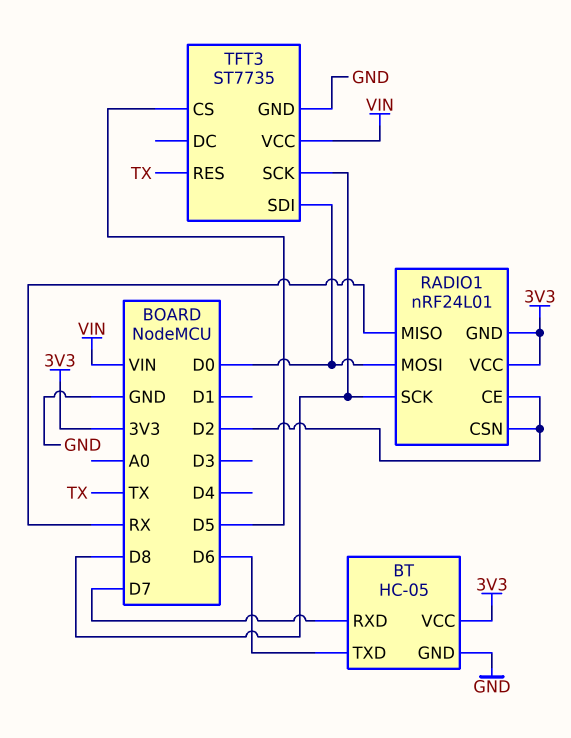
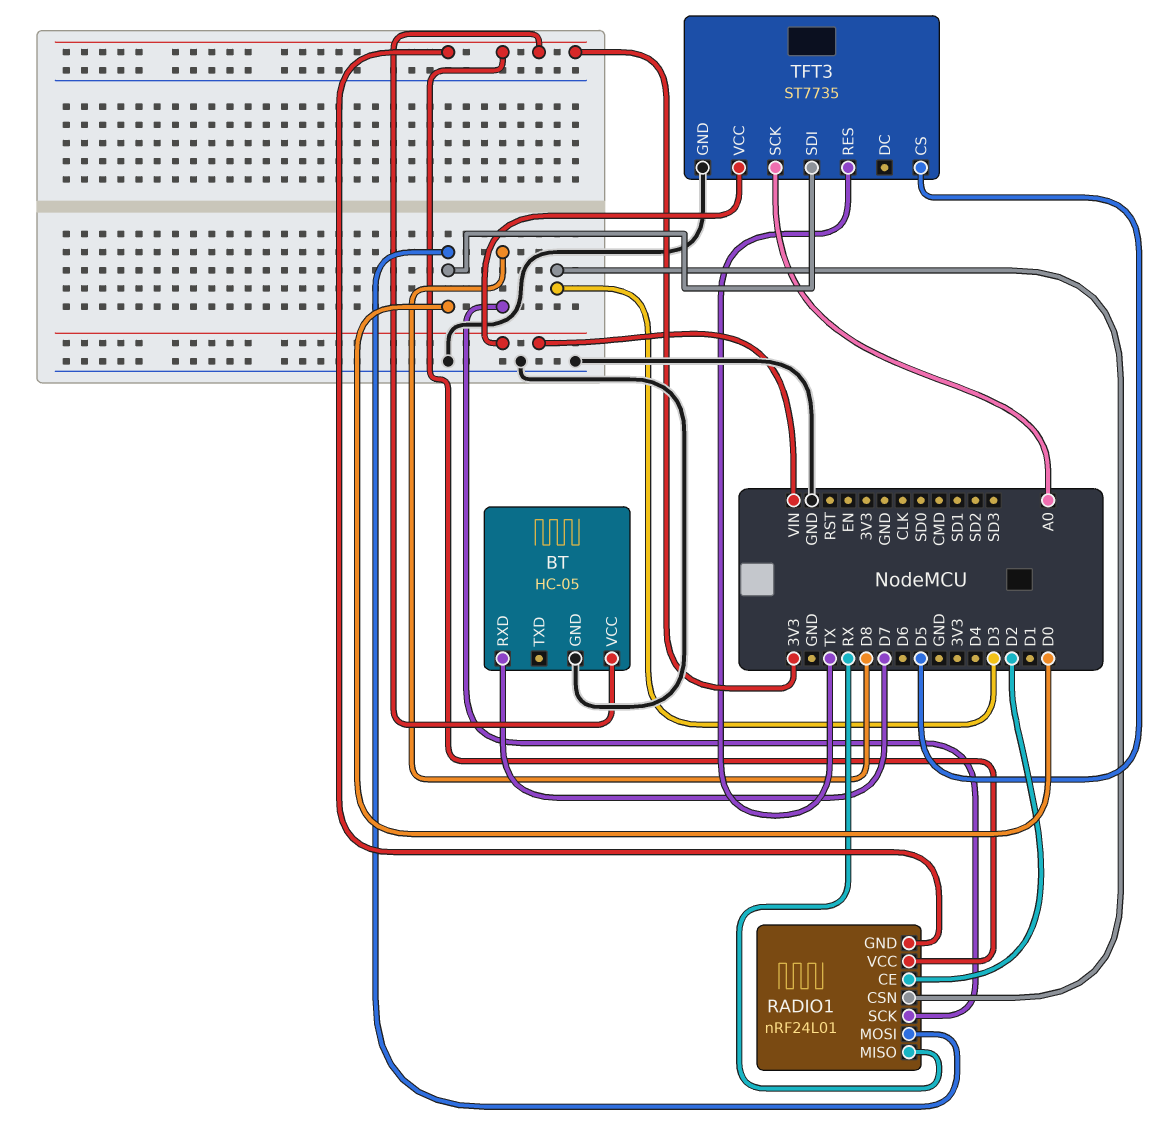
BT pin TXD: D6 -> none
RADIO1 pin CSN: D2 -> D3
TFT3 pin SCK: D8 -> A0

